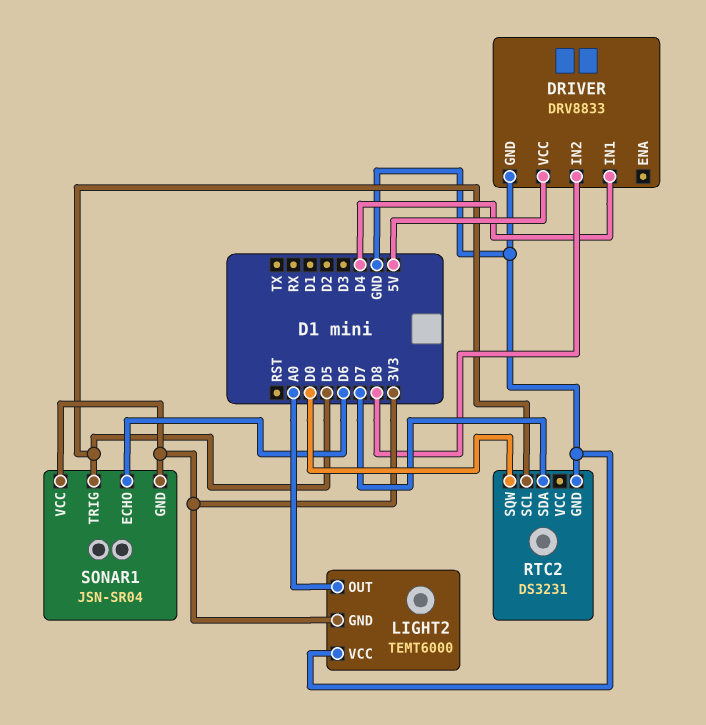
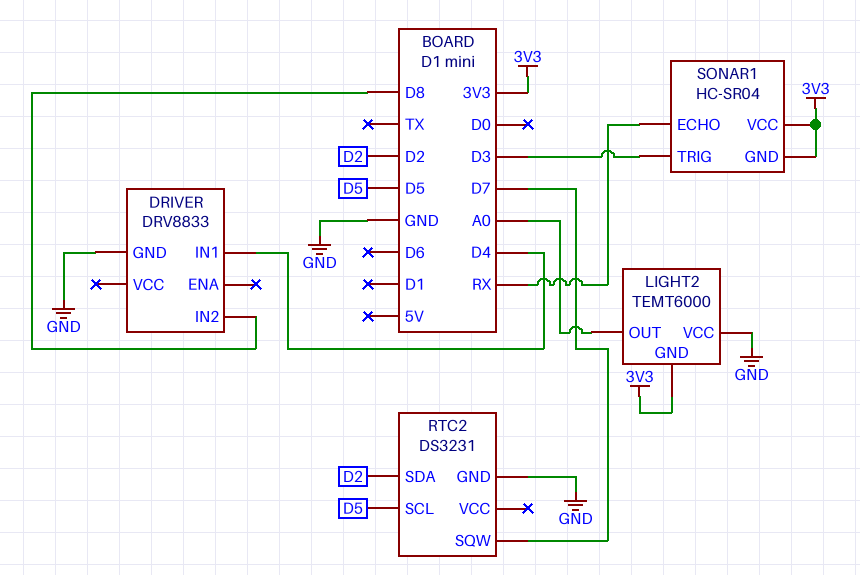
DRIVER pin VCC: 5V -> none
RTC2 pin SDA: D7 -> D2
RTC2 pin SQW: D0 -> D7
SONAR1: JSN-SR04 -> HC-SR04
SONAR1 pin ECHO: D6 -> RX
SONAR1 pin TRIG: D5 -> D3

